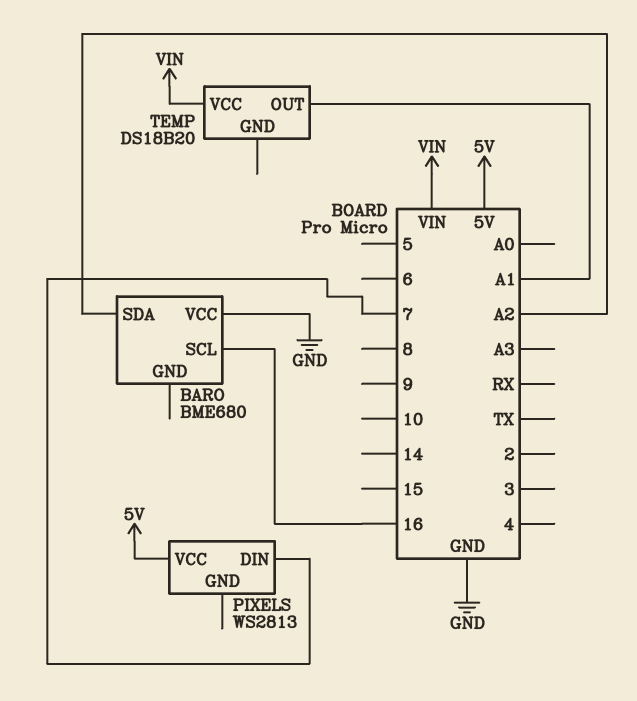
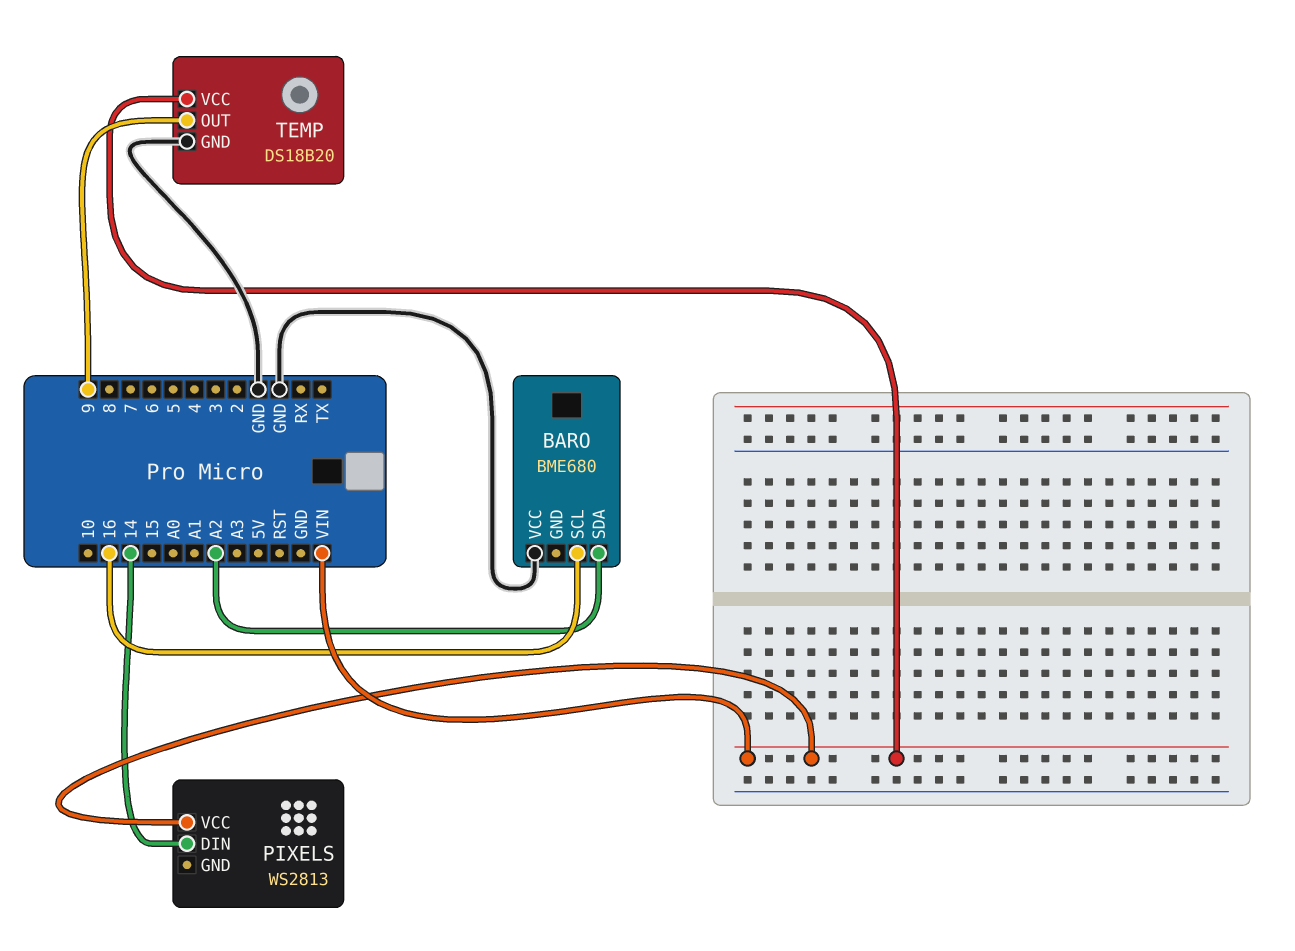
PIXELS pin DIN: 7 -> 14
PIXELS pin VCC: 5V -> VIN
TEMP pin GND: none -> GND
TEMP pin OUT: A1 -> 9

